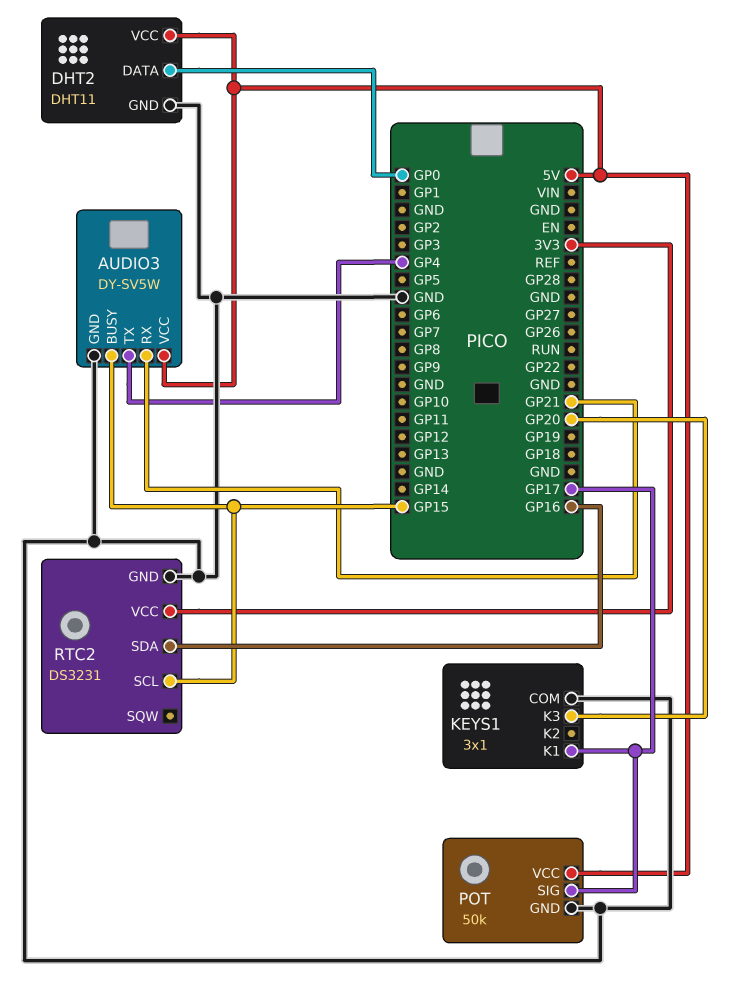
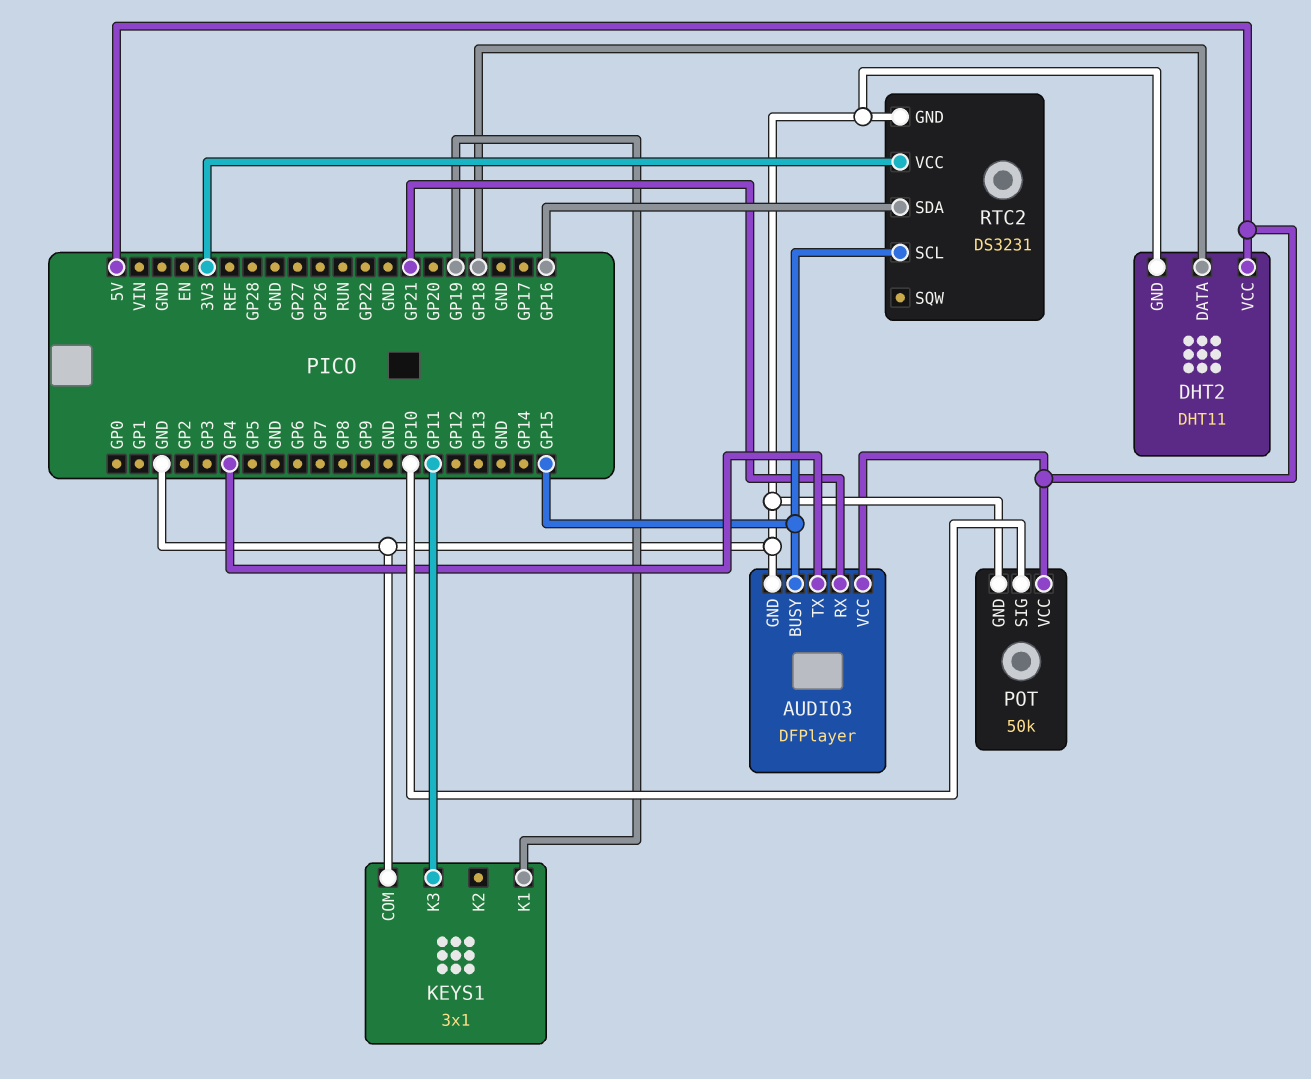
AUDIO3: DY-SV5W -> DFPlayer
DHT2 pin DATA: GP0 -> GP18
KEYS1 pin K1: GP17 -> GP19
KEYS1 pin K3: GP20 -> GP11
POT pin SIG: GP17 -> GP10

